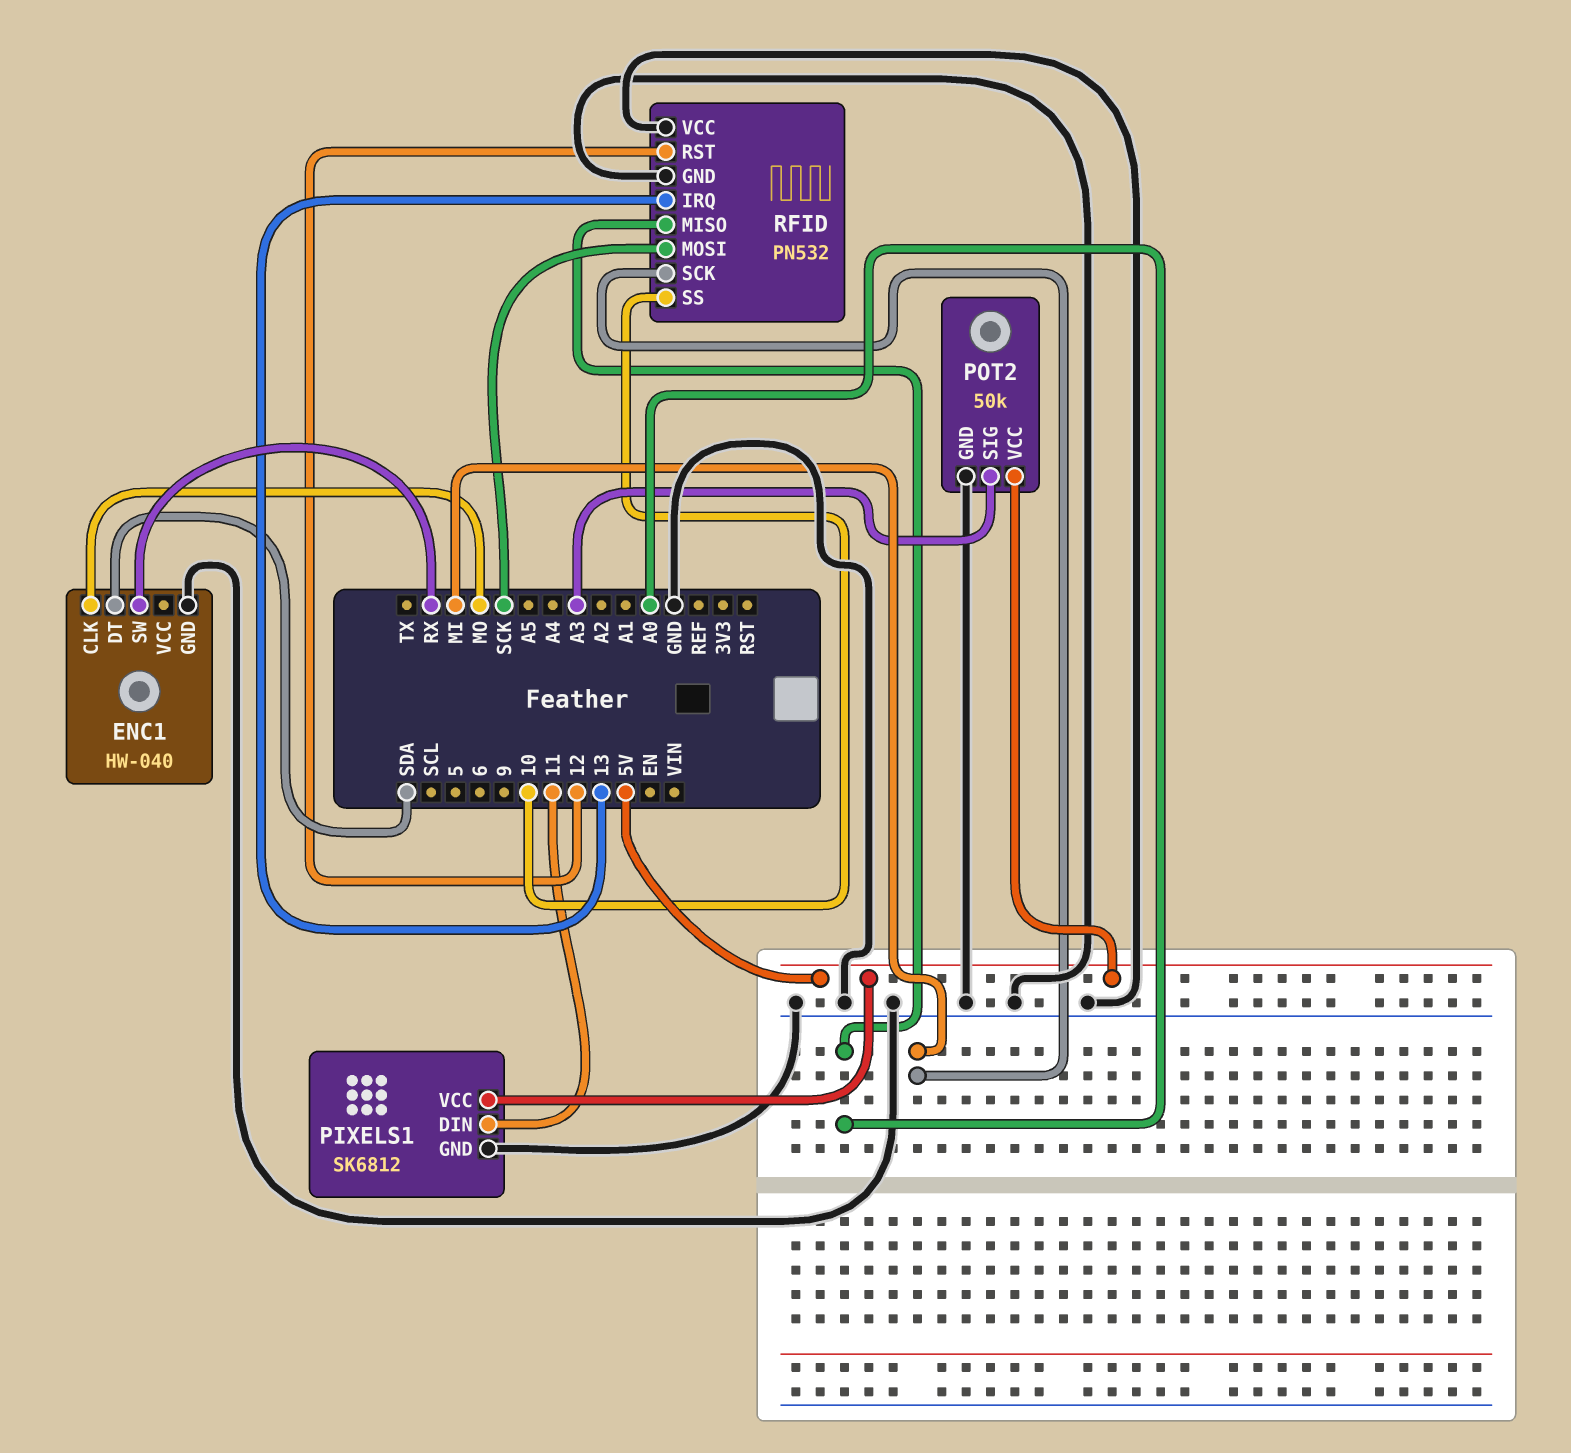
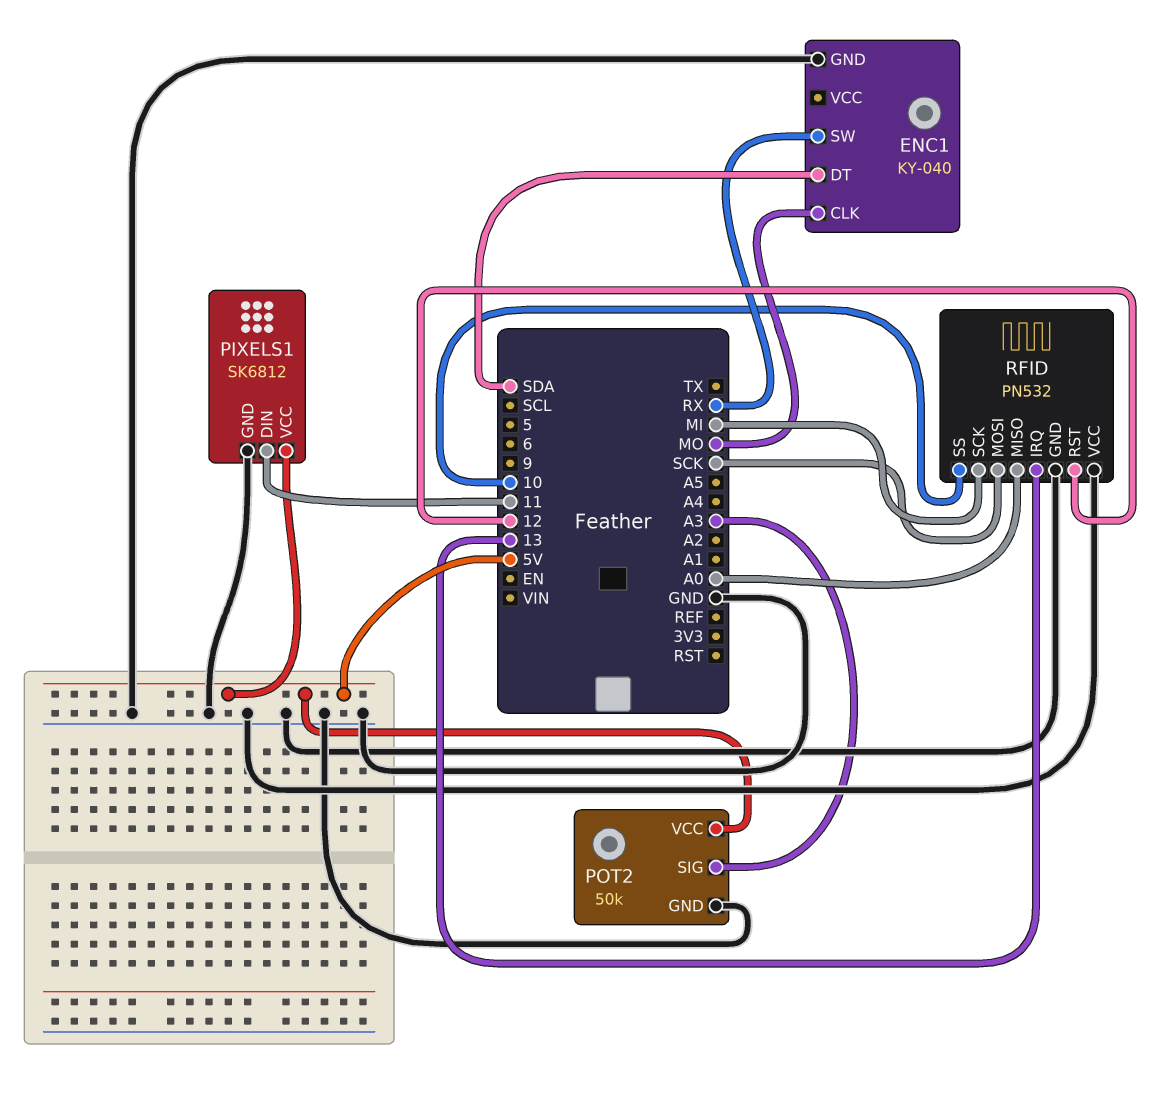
ENC1: HW-040 -> KY-040

